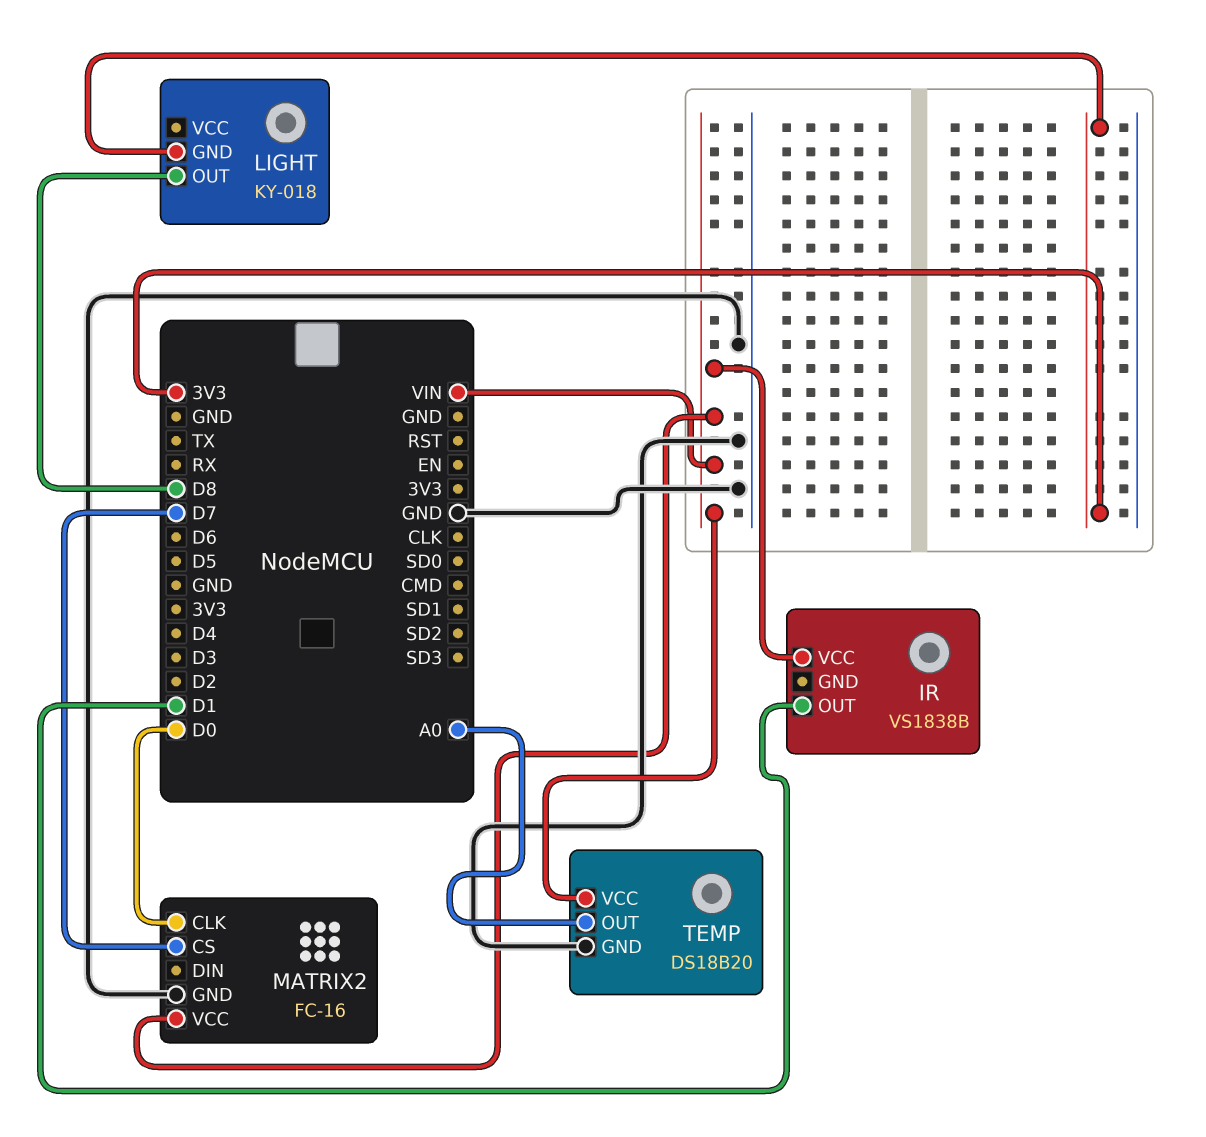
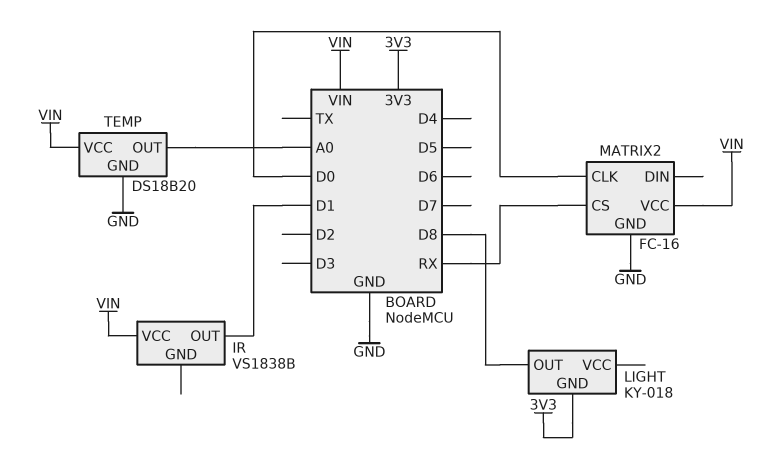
MATRIX2 pin CS: D7 -> RX

